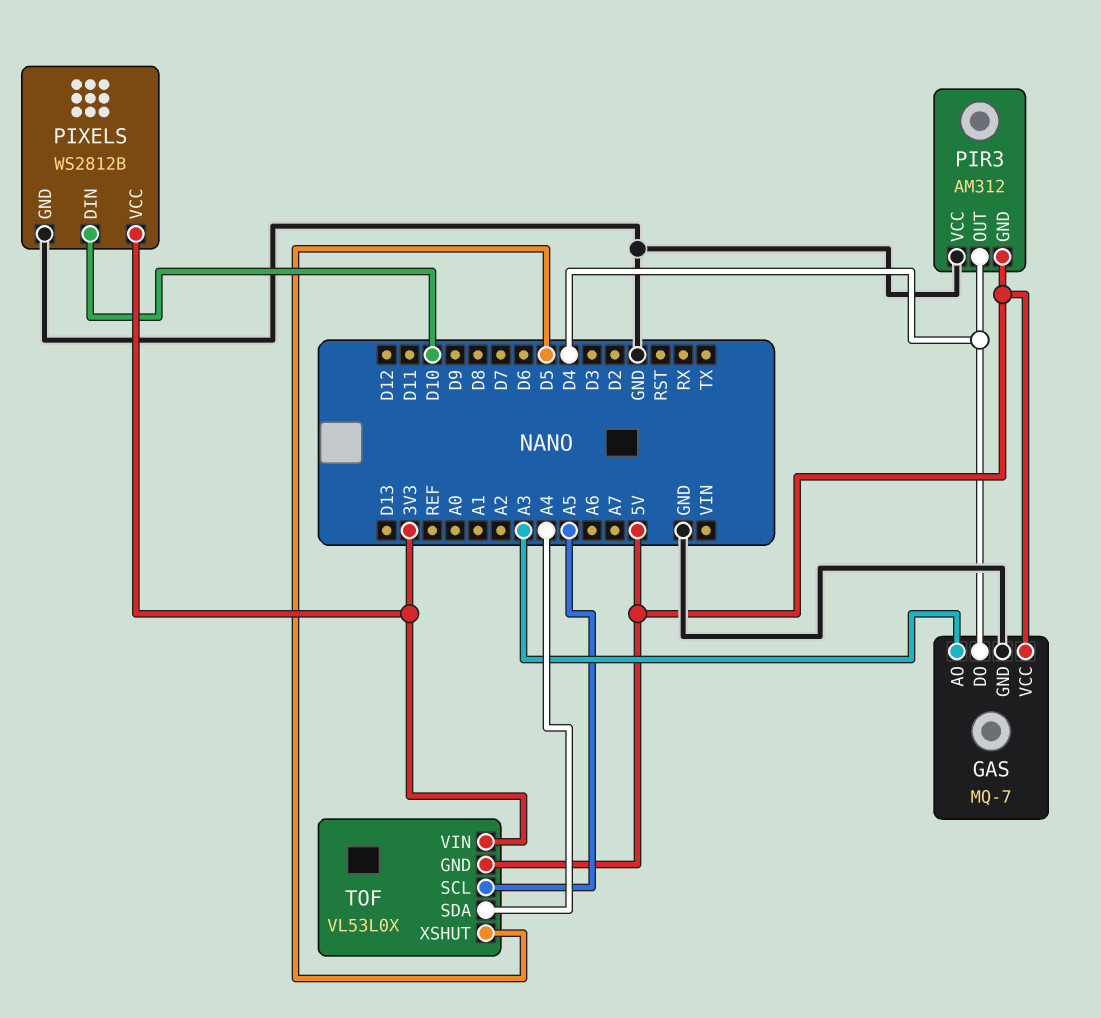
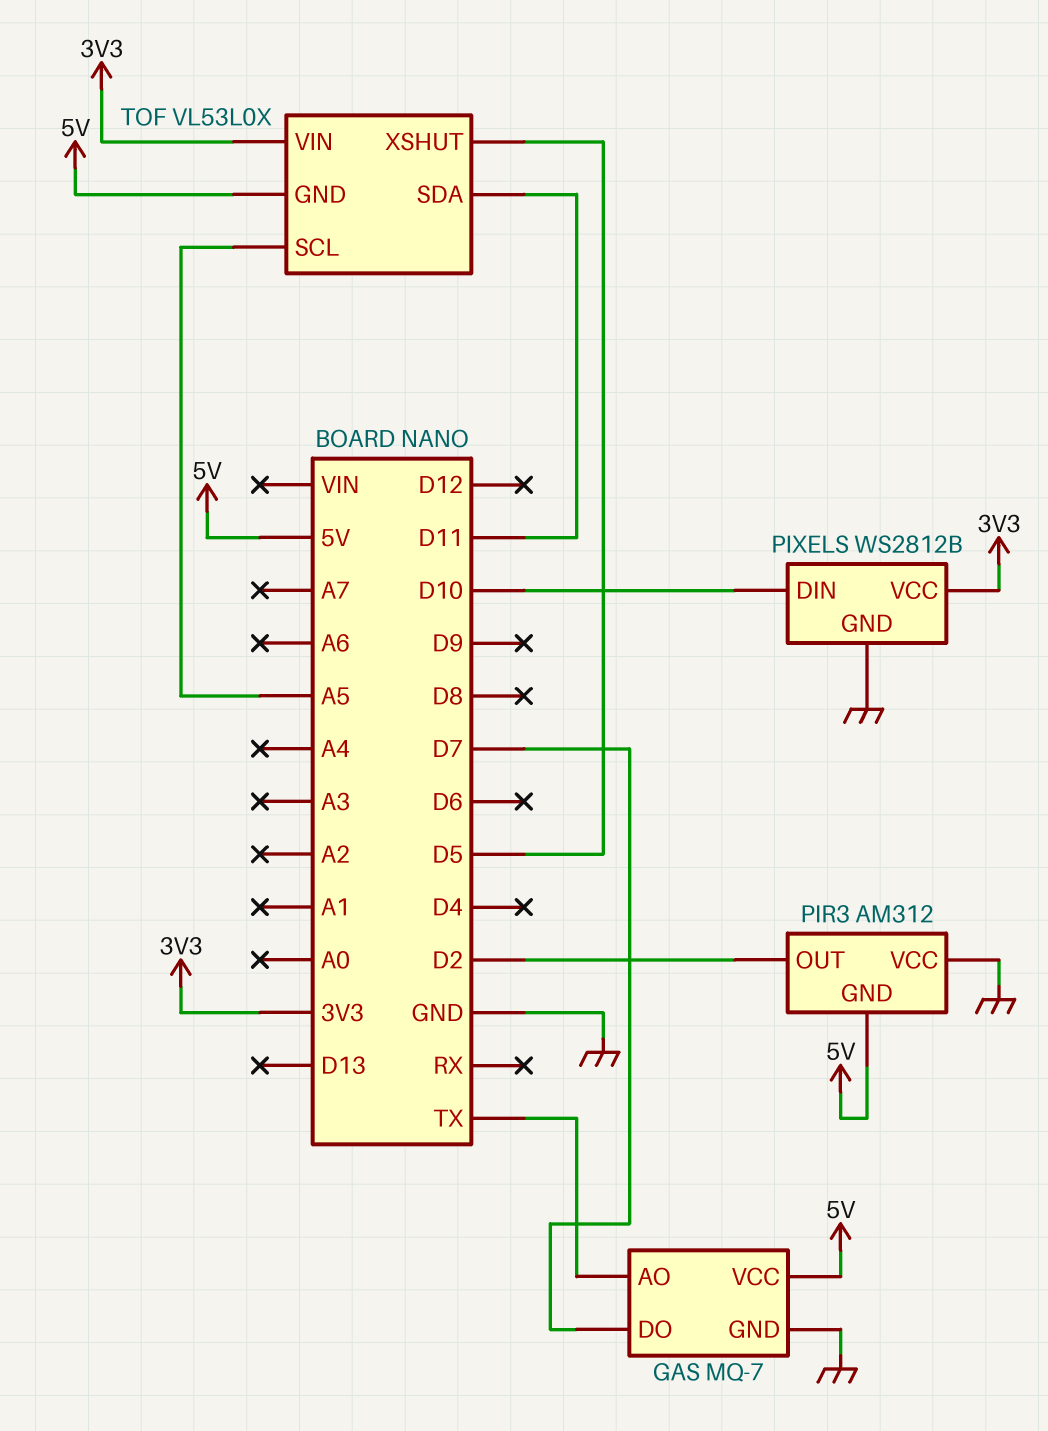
GAS pin AO: A3 -> TX
GAS pin DO: D4 -> D7
PIR3 pin OUT: D4 -> D2
TOF pin SDA: A4 -> D11

